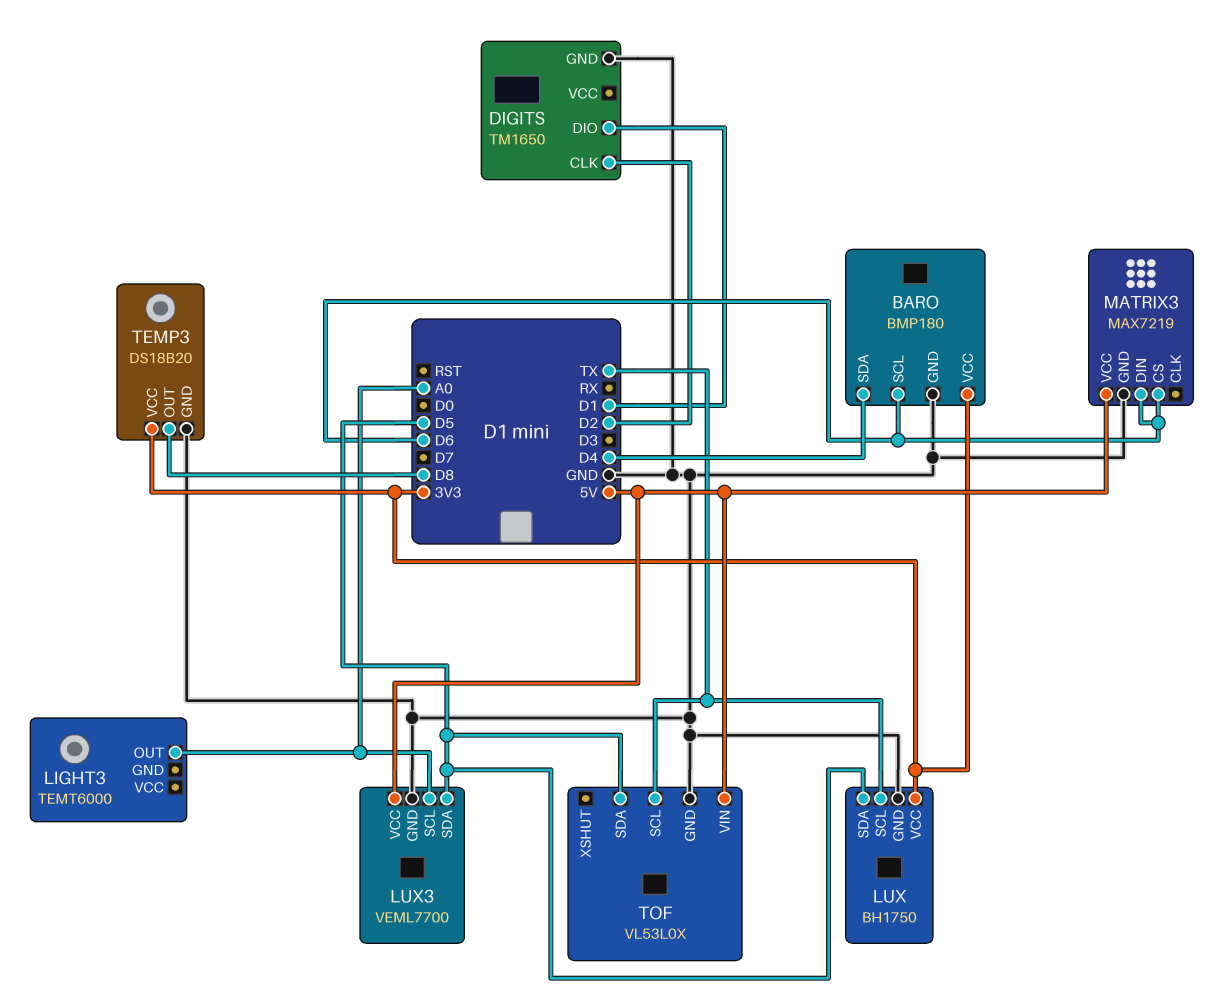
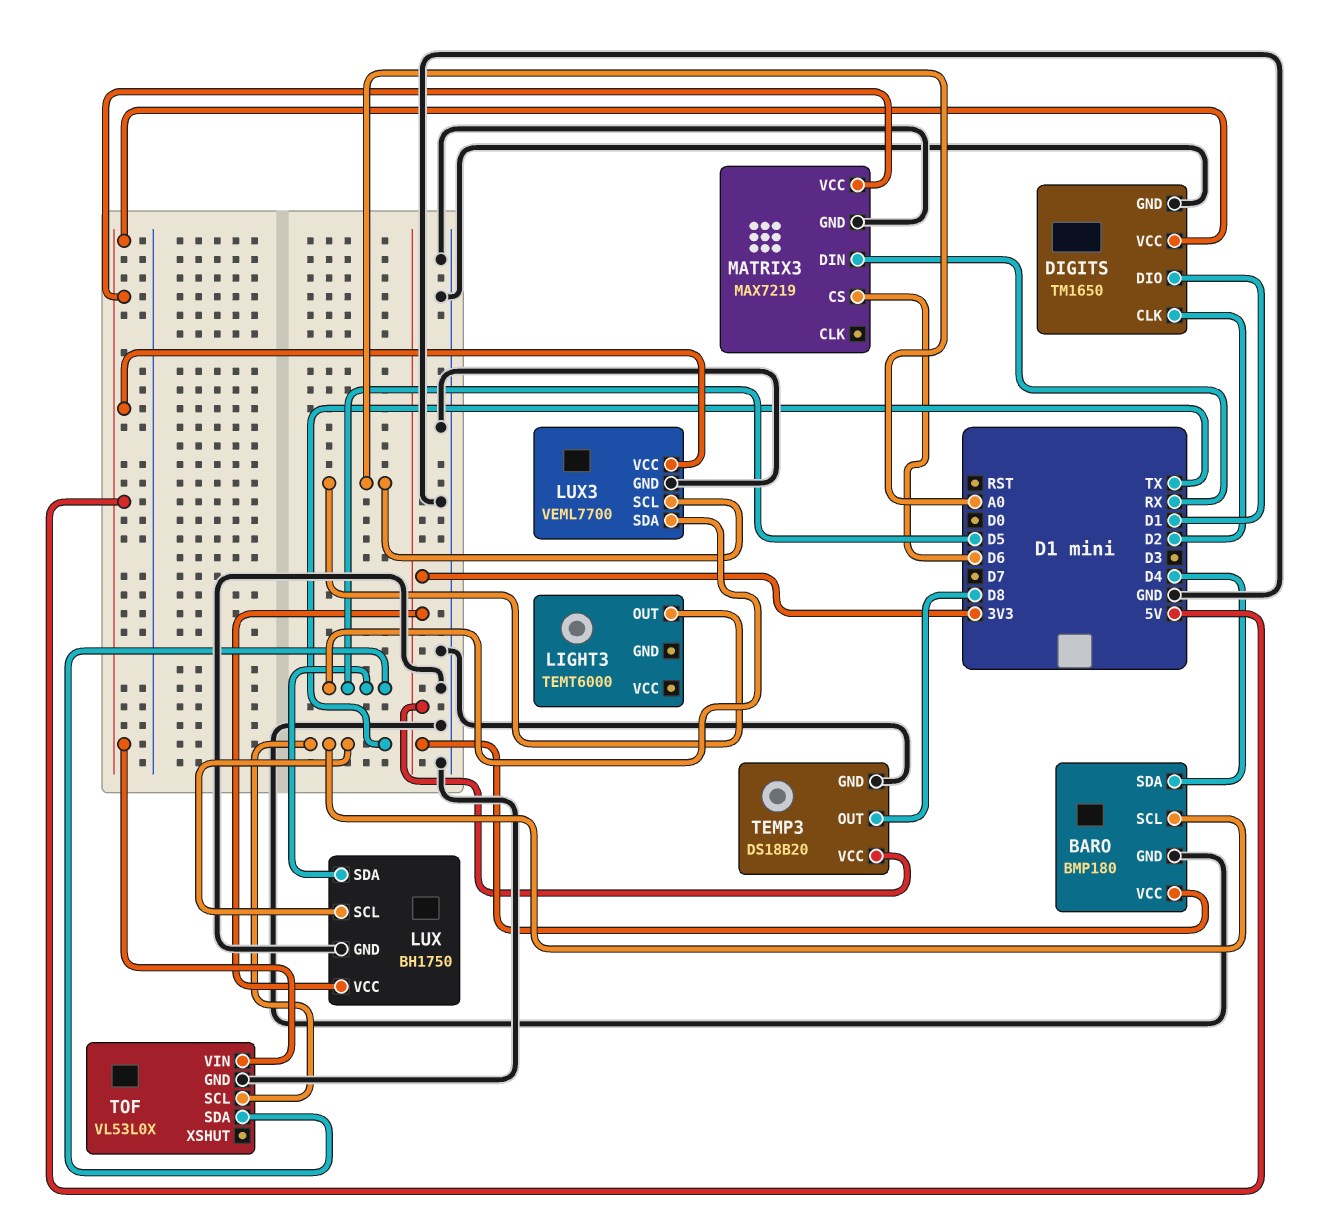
BARO pin SCL: D6 -> TX
DIGITS pin VCC: none -> 5V
MATRIX3 pin DIN: D6 -> RX

